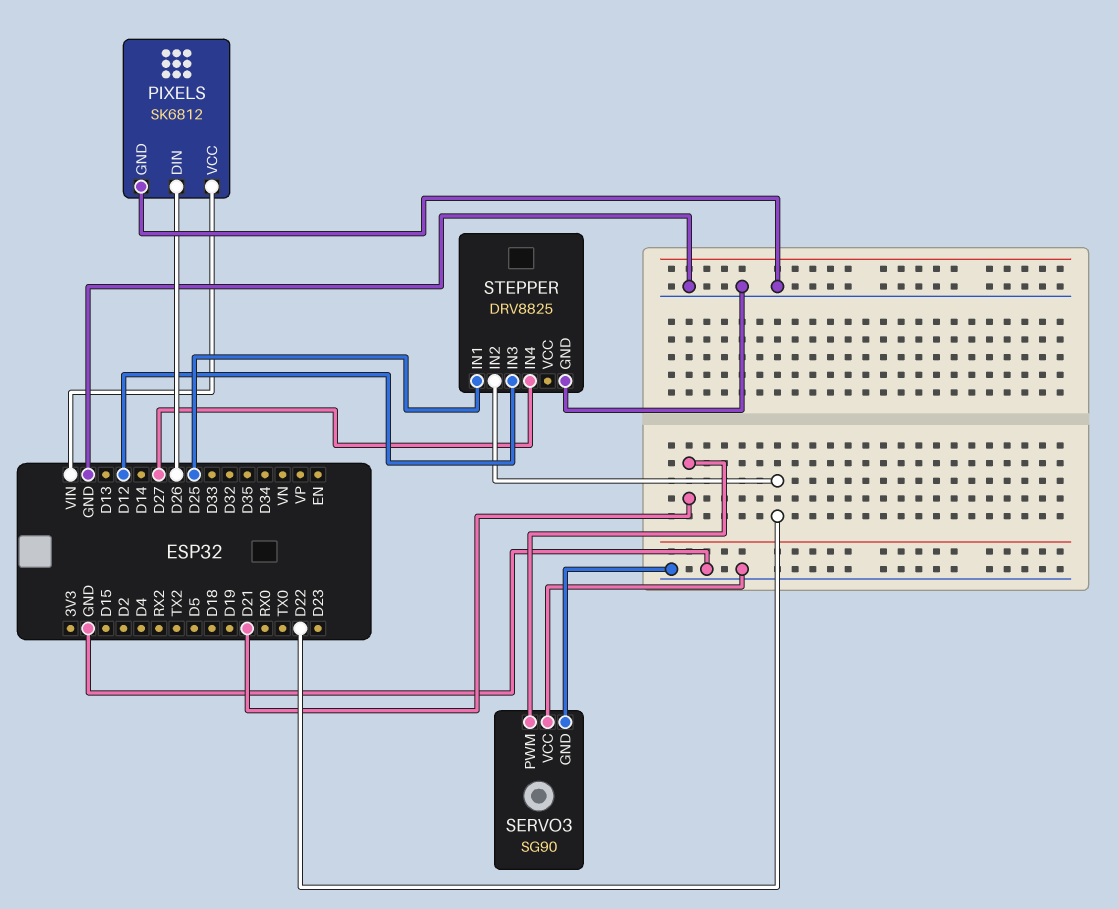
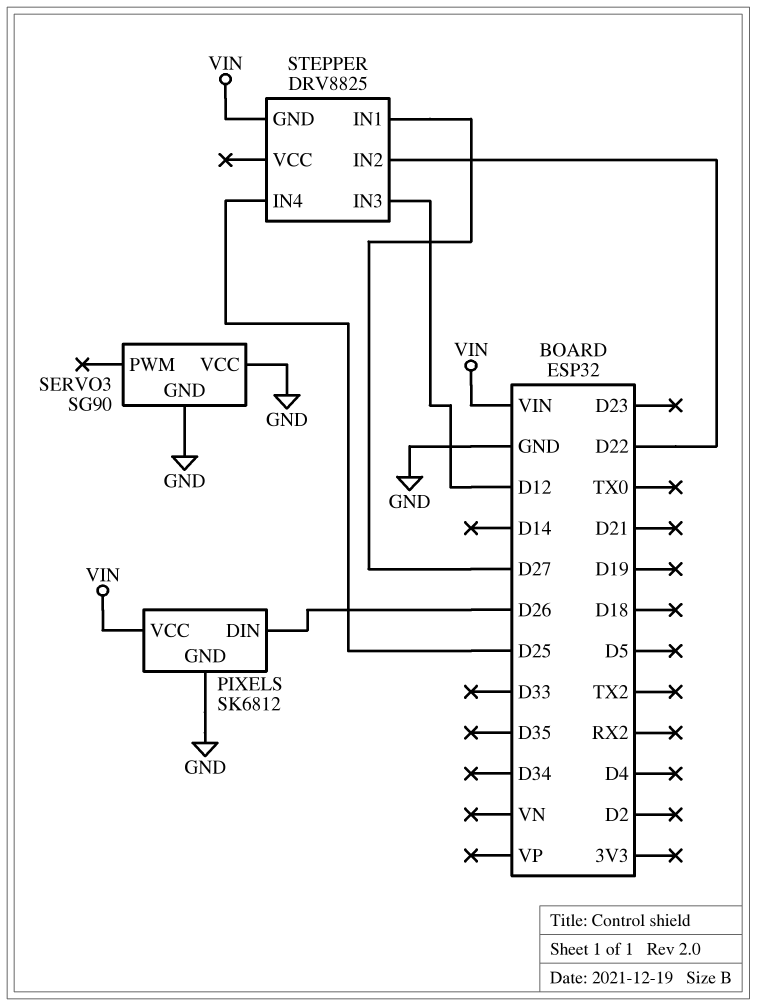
SERVO3 pin PWM: D21 -> none
STEPPER pin GND: GND -> VIN
STEPPER pin IN1: D25 -> D27
STEPPER pin IN4: D27 -> D25

